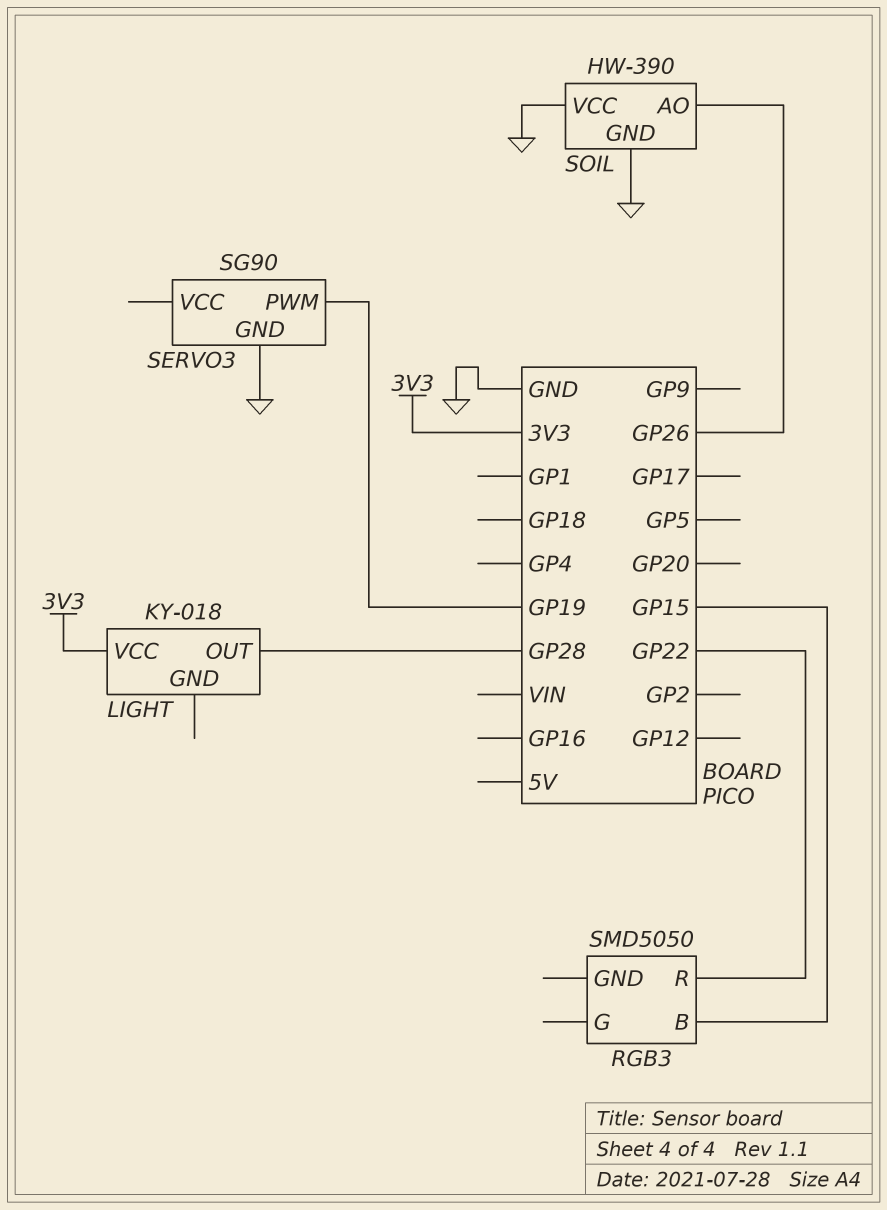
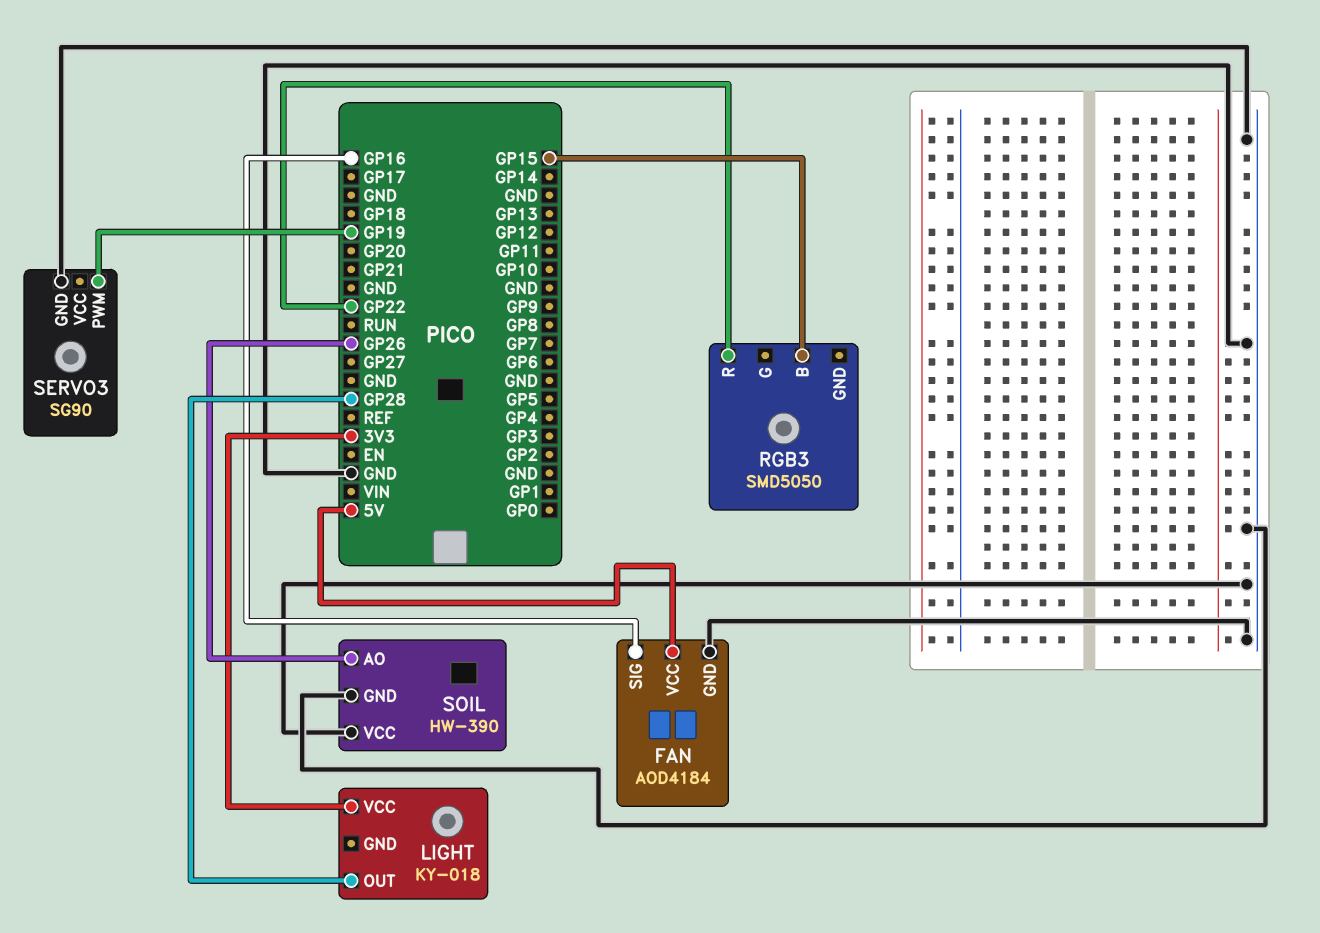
FAN: none -> AOD4184
FAN pin GND: none -> GND
FAN pin SIG: none -> GP16
FAN pin VCC: none -> 5V

